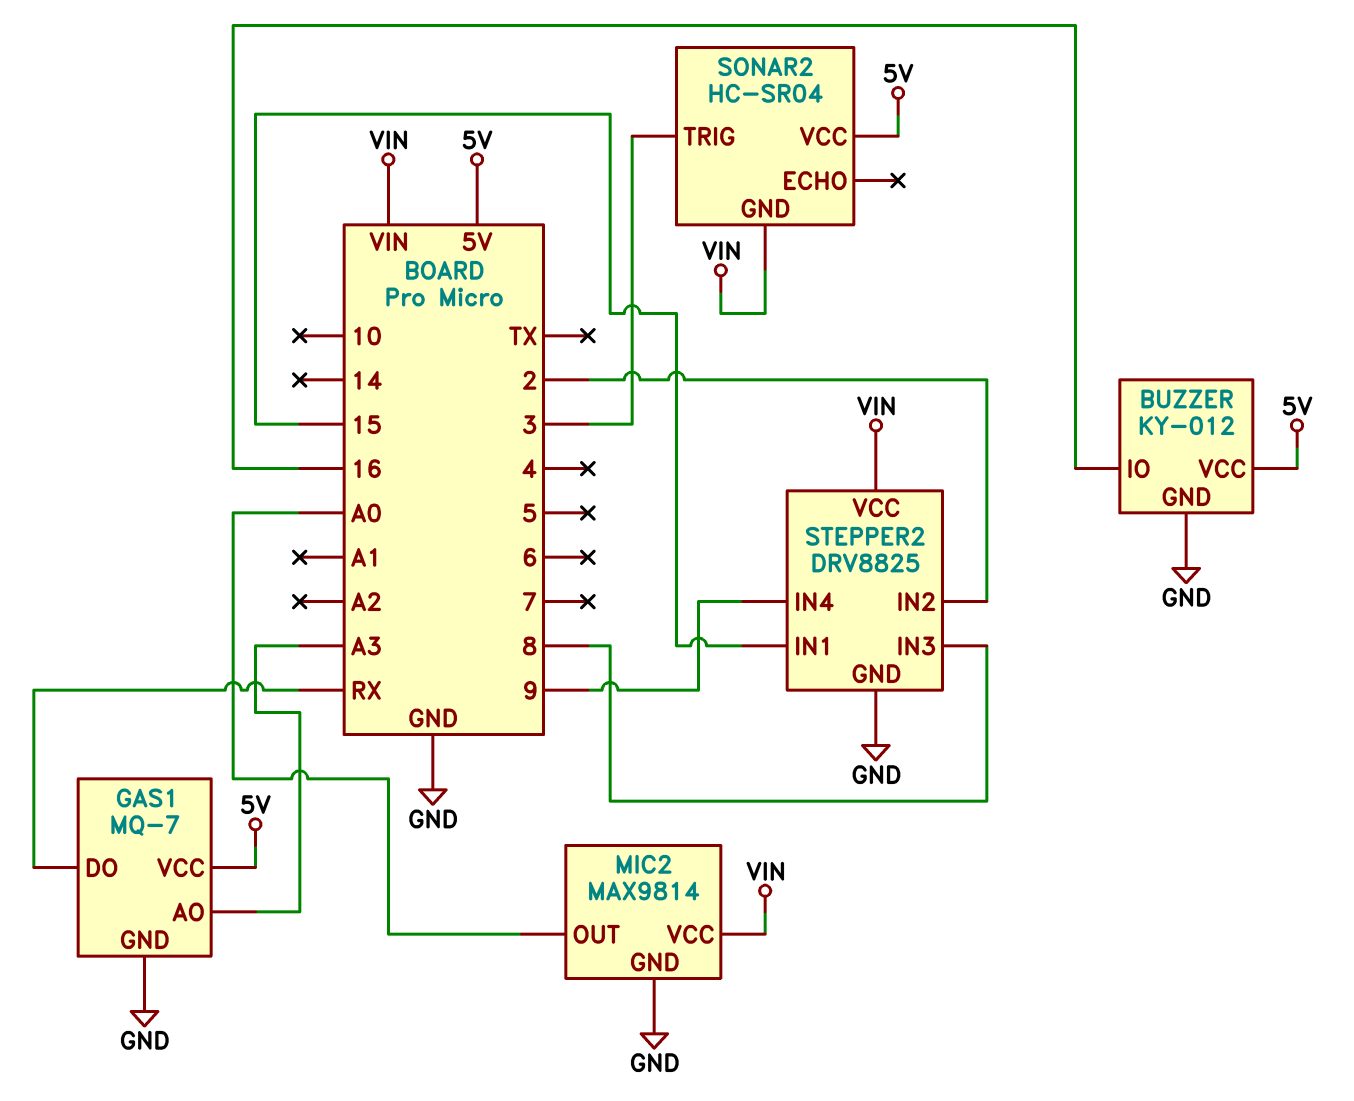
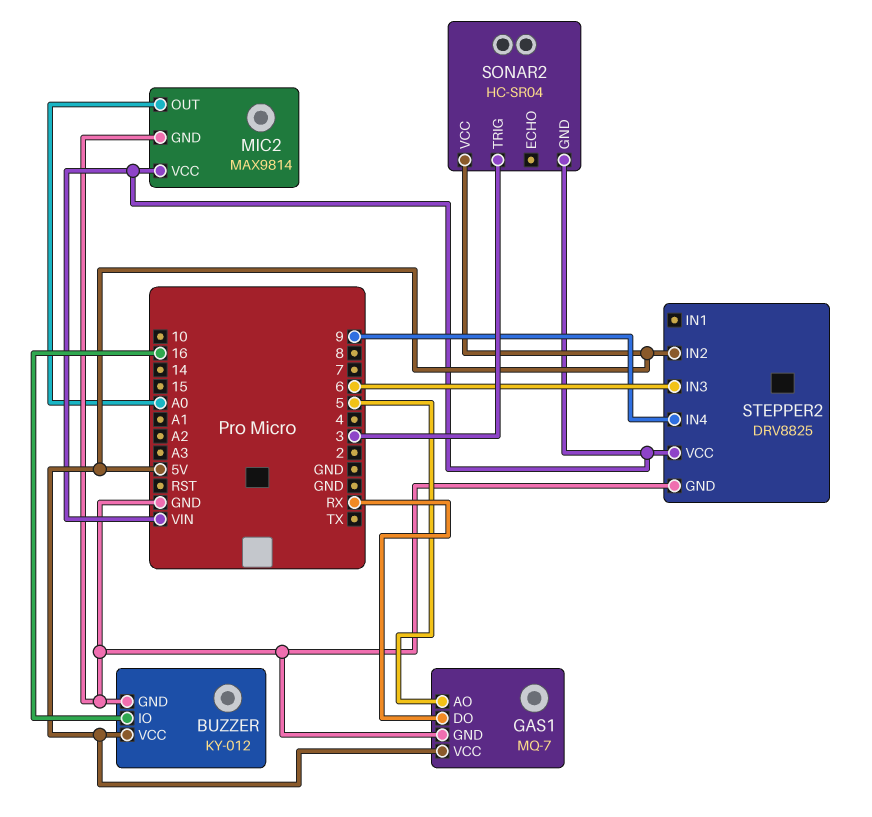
GAS1 pin AO: A3 -> 5
STEPPER2 pin IN1: 15 -> none
STEPPER2 pin IN2: 2 -> 5V
STEPPER2 pin IN3: 8 -> 6

